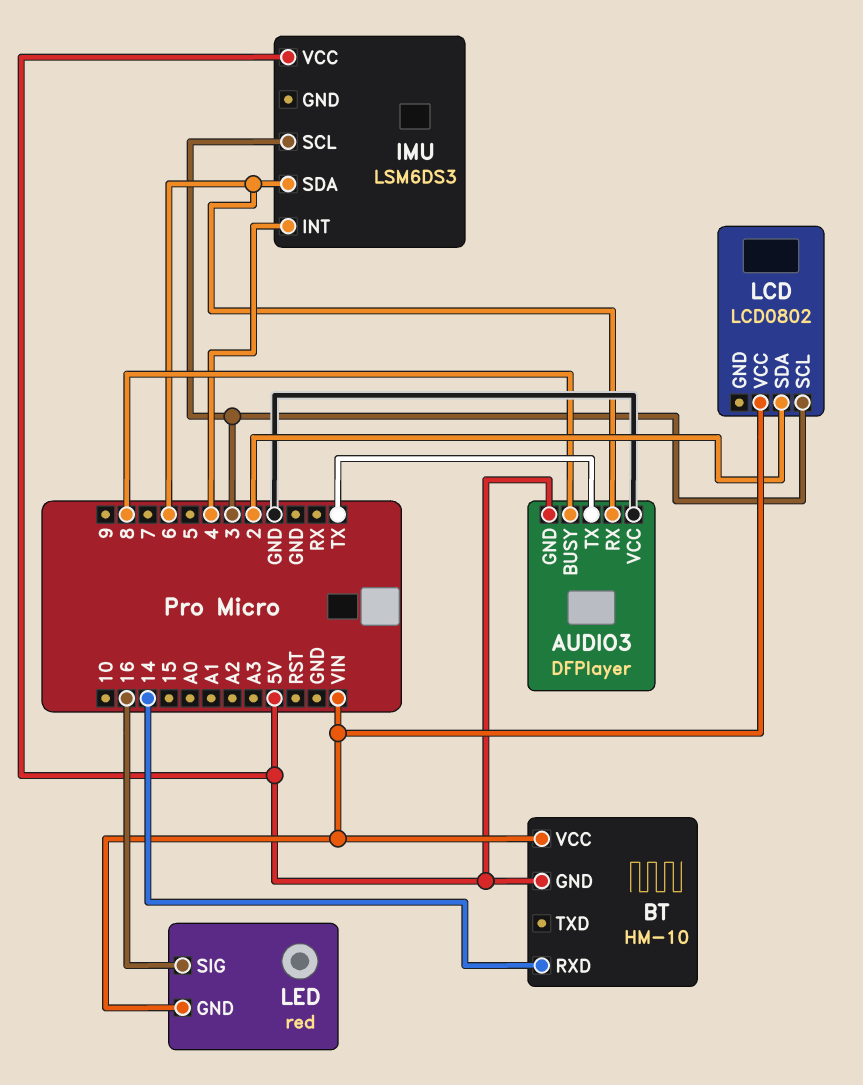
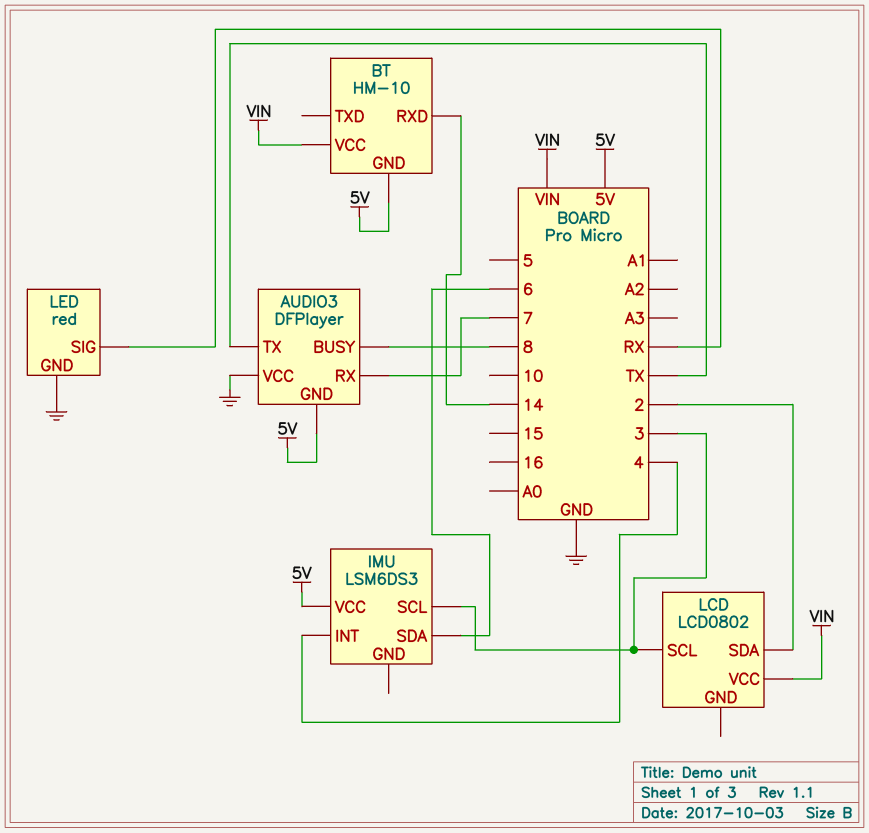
AUDIO3 pin RX: 6 -> 7
LED pin GND: VIN -> GND
LED pin SIG: 16 -> RX

